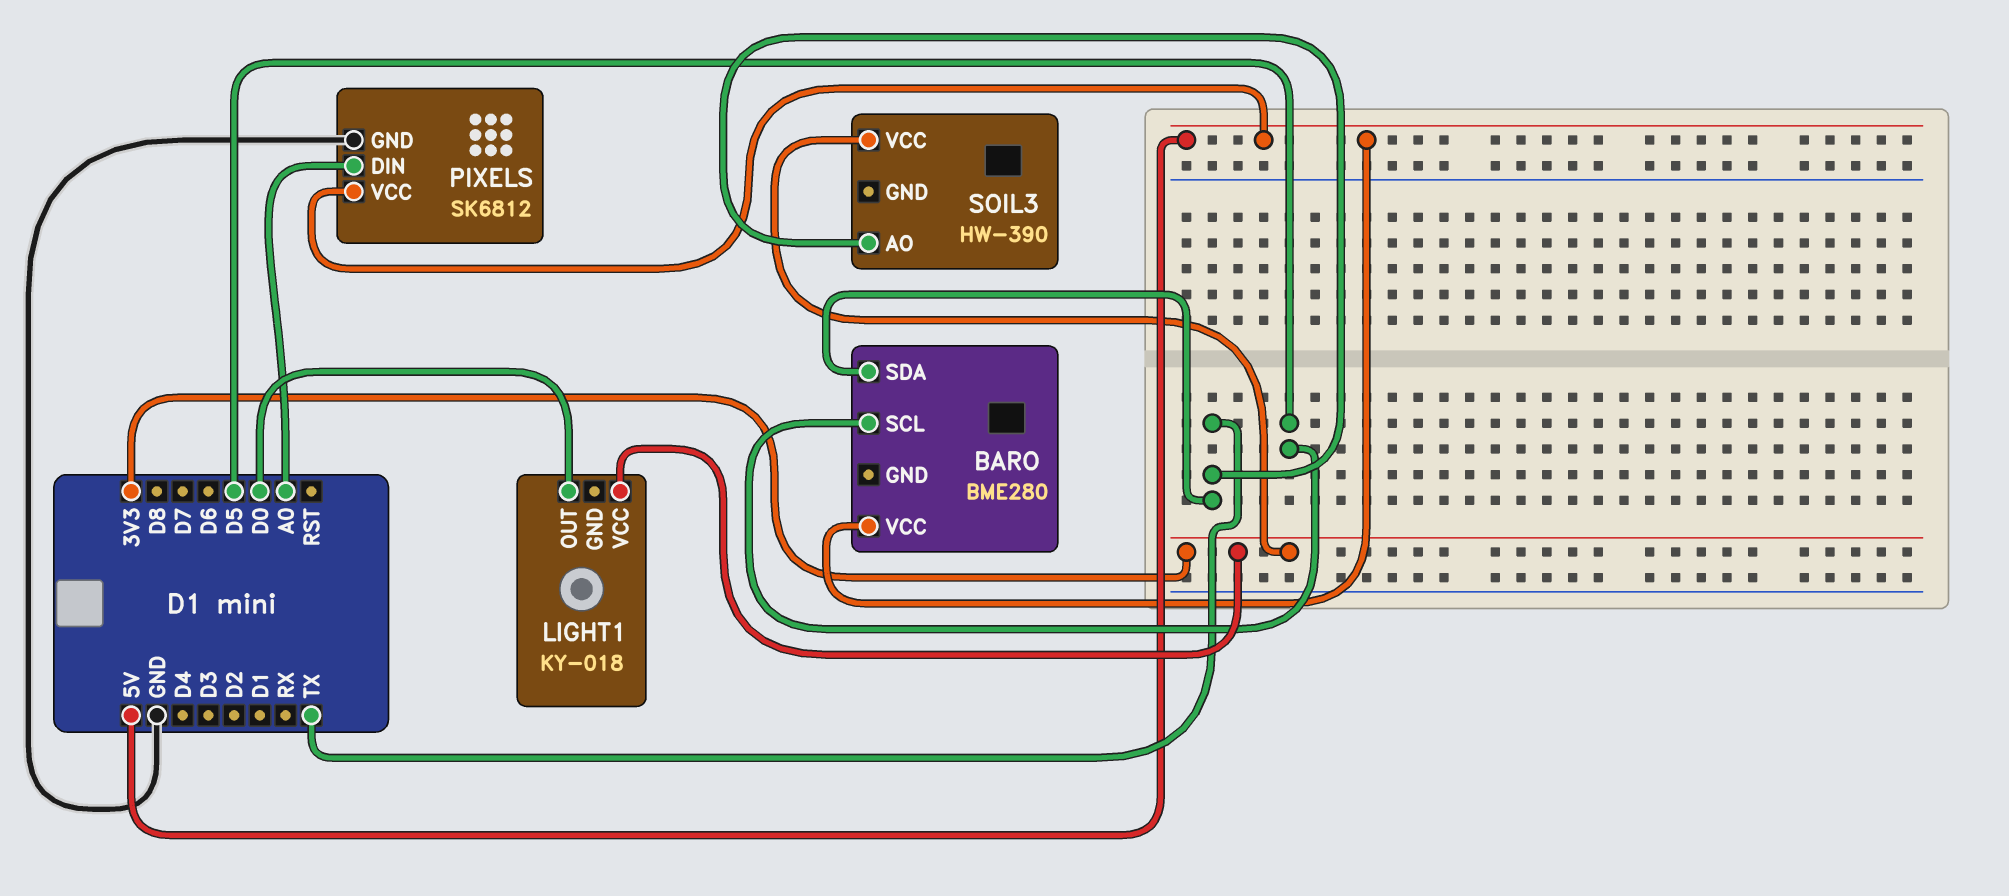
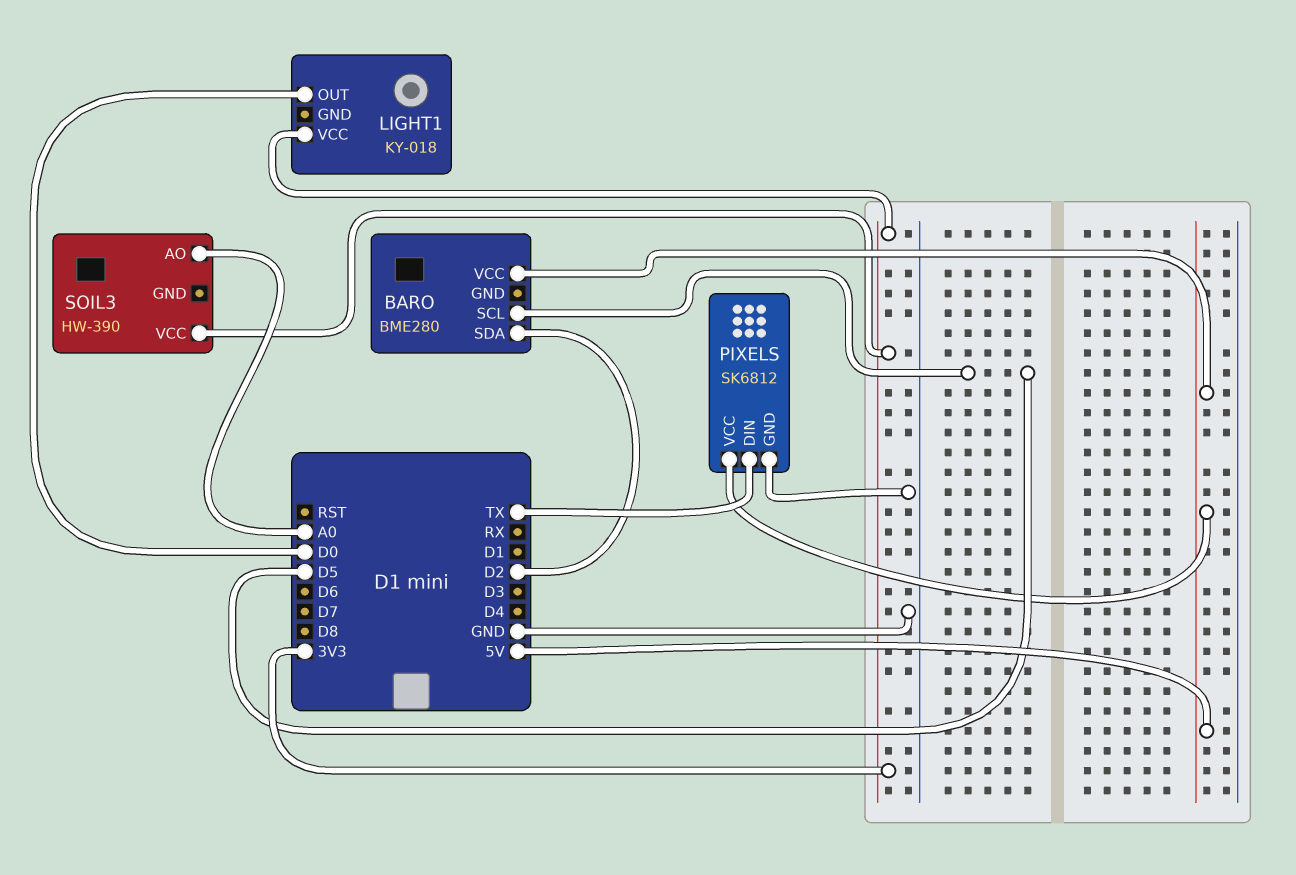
BARO pin SDA: TX -> D2
PIXELS pin DIN: A0 -> TX
SOIL3 pin AO: TX -> A0

